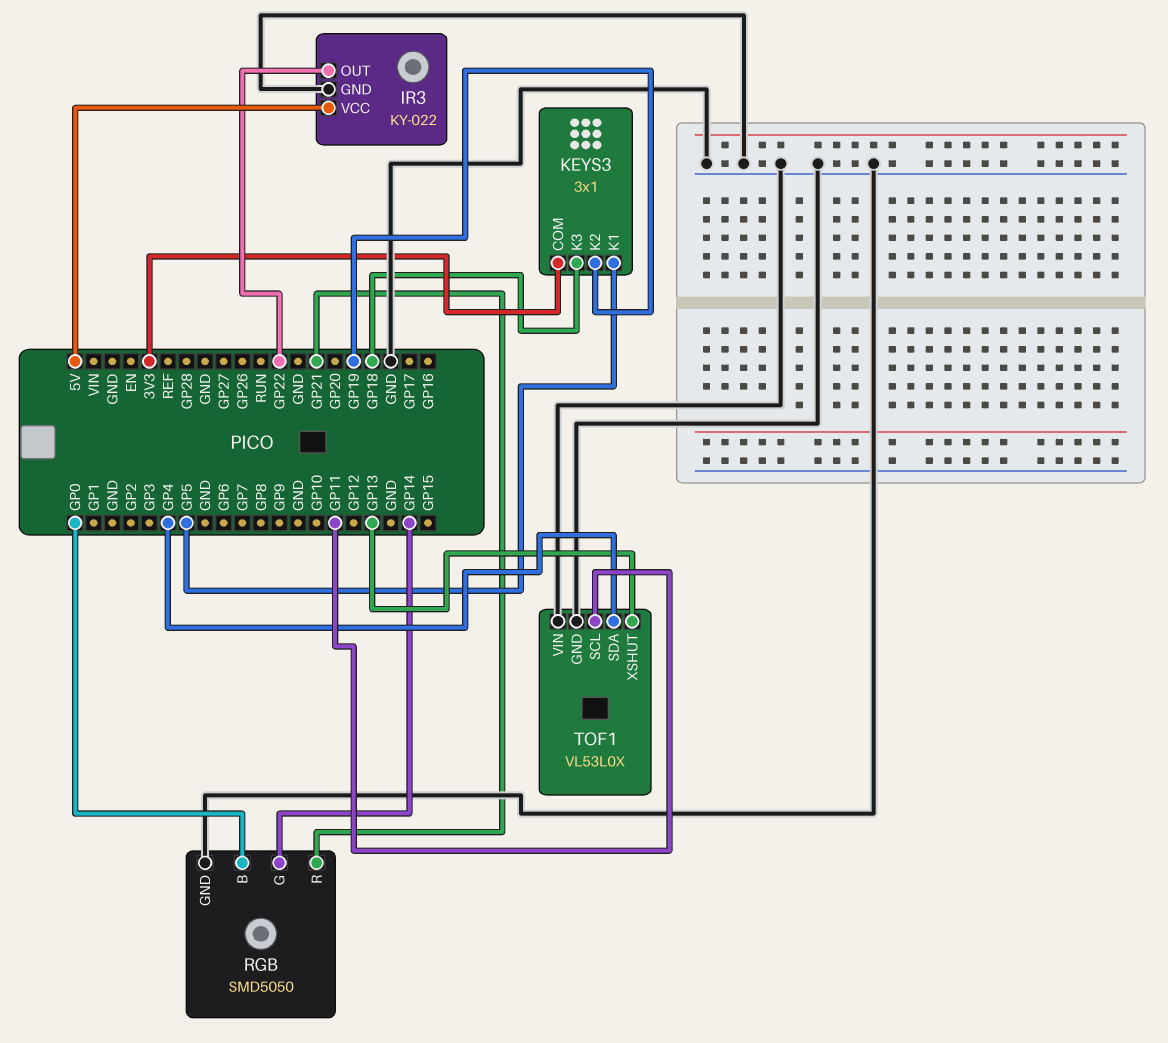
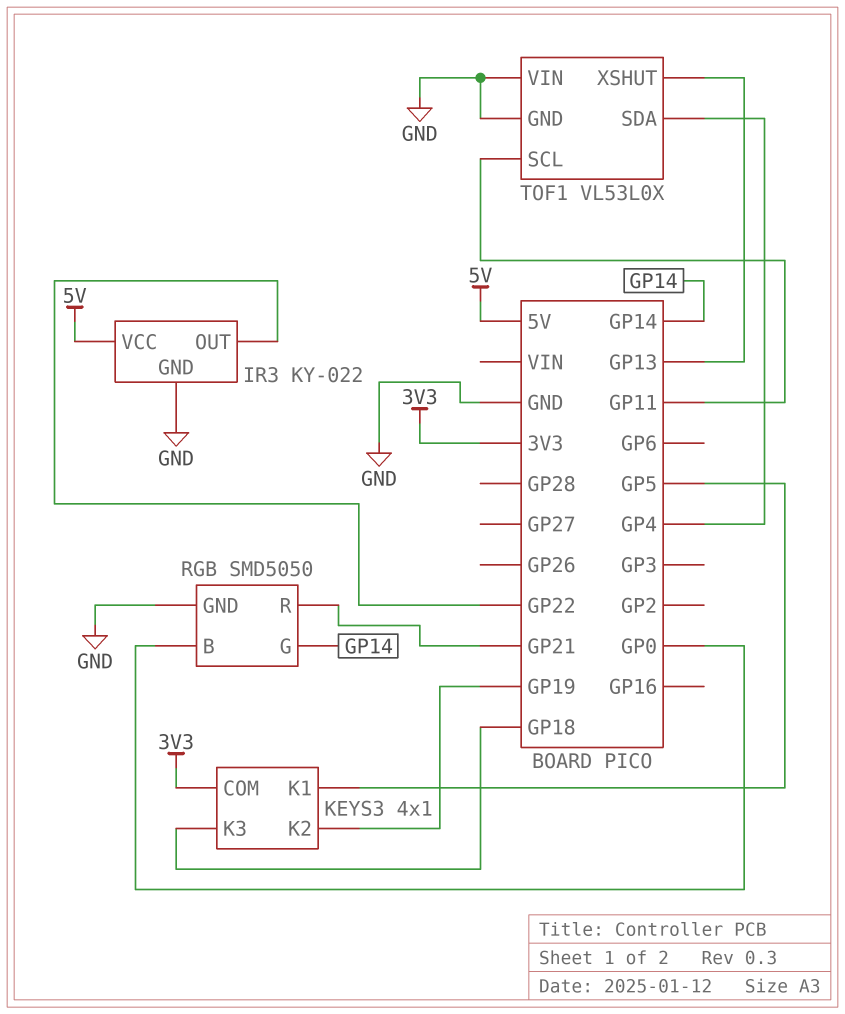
KEYS3: 3x1 -> 4x1

